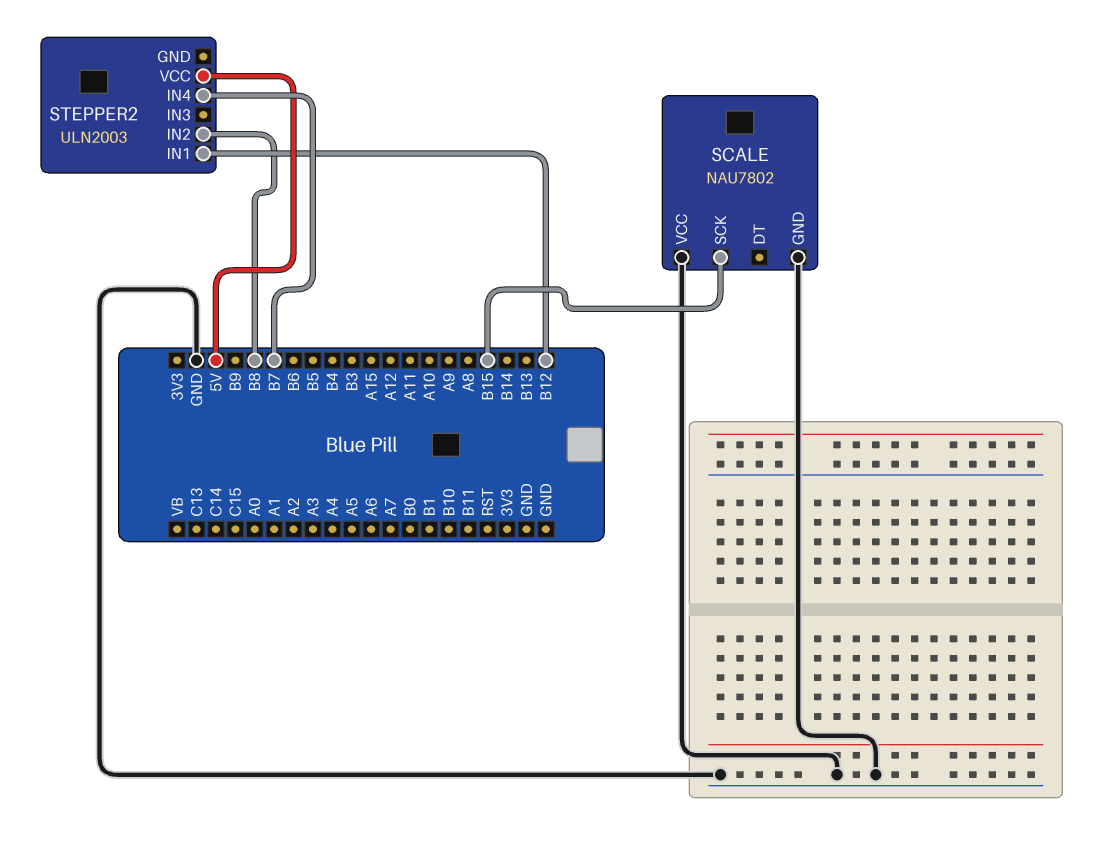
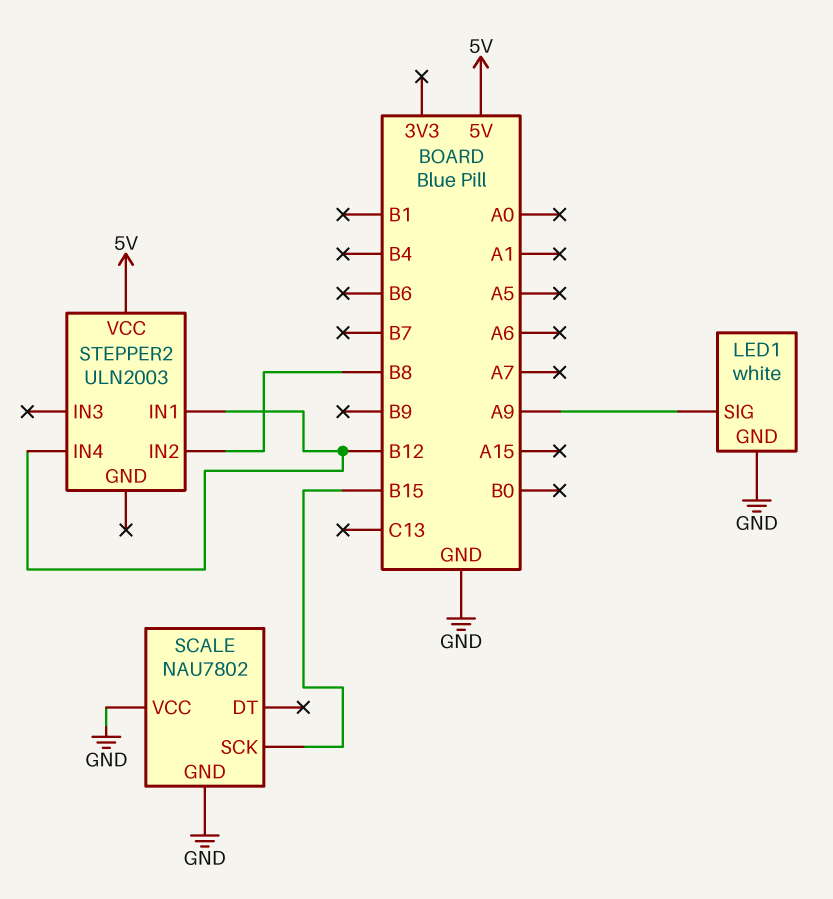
LED1: none -> white
LED1 pin GND: none -> GND
LED1 pin SIG: none -> A9
STEPPER2 pin IN4: B7 -> B12

